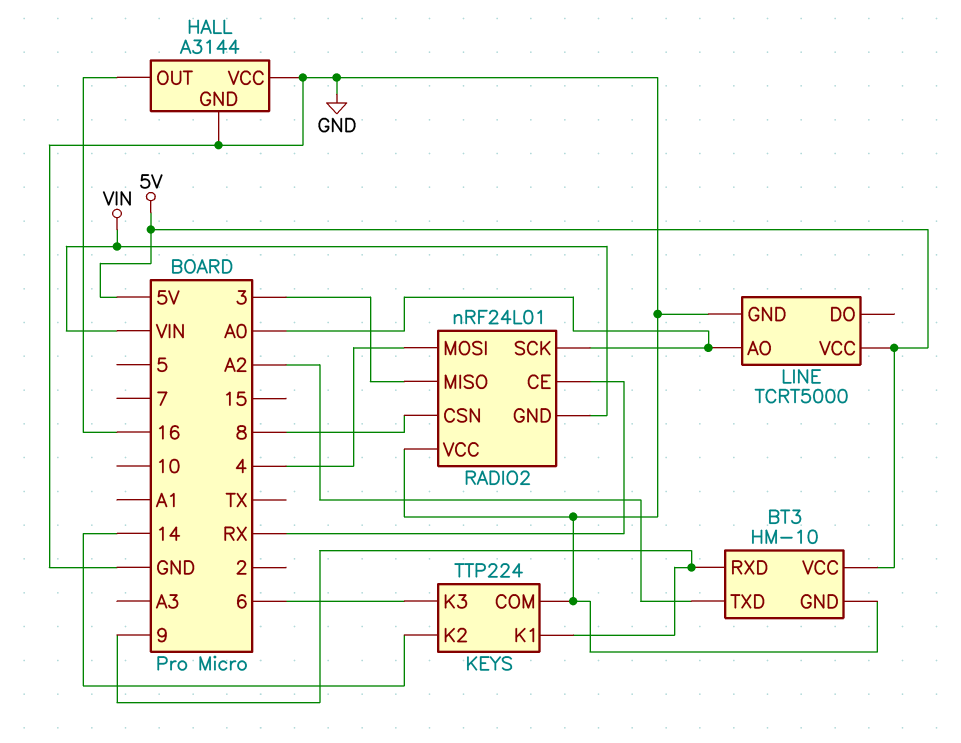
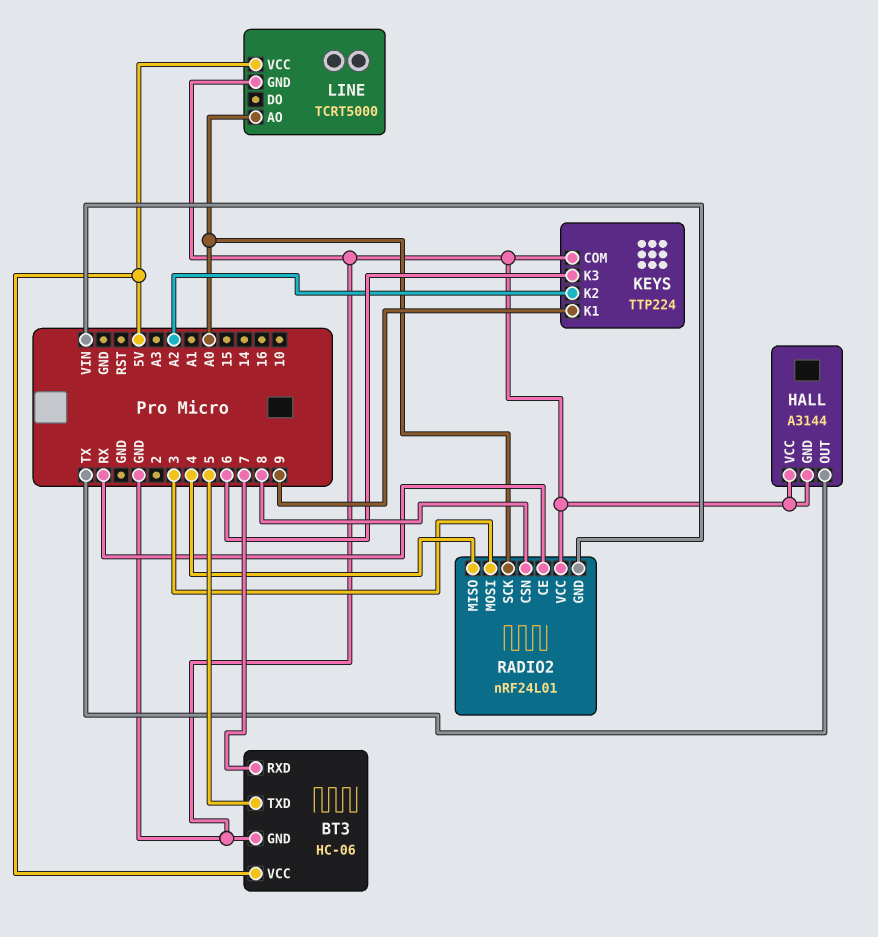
BT3: HM-10 -> HC-06
BT3 pin RXD: 9 -> 7
BT3 pin TXD: A2 -> 5
HALL pin OUT: 16 -> TX
KEYS pin K2: 14 -> A2
RADIO2 pin MISO: 3 -> 4
RADIO2 pin MOSI: 4 -> 3

